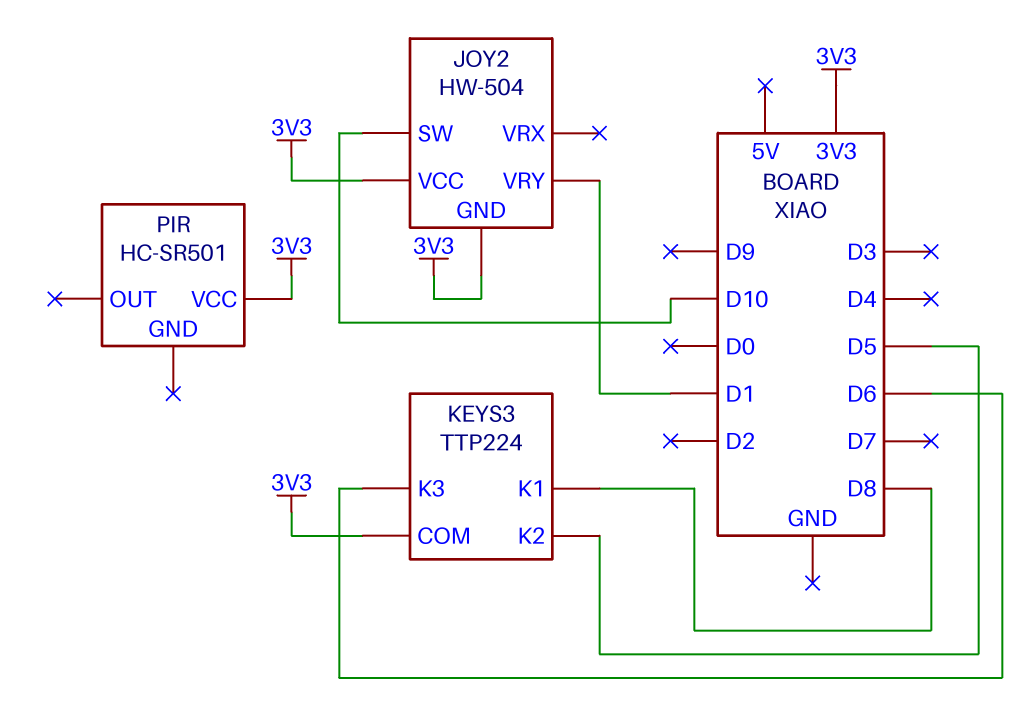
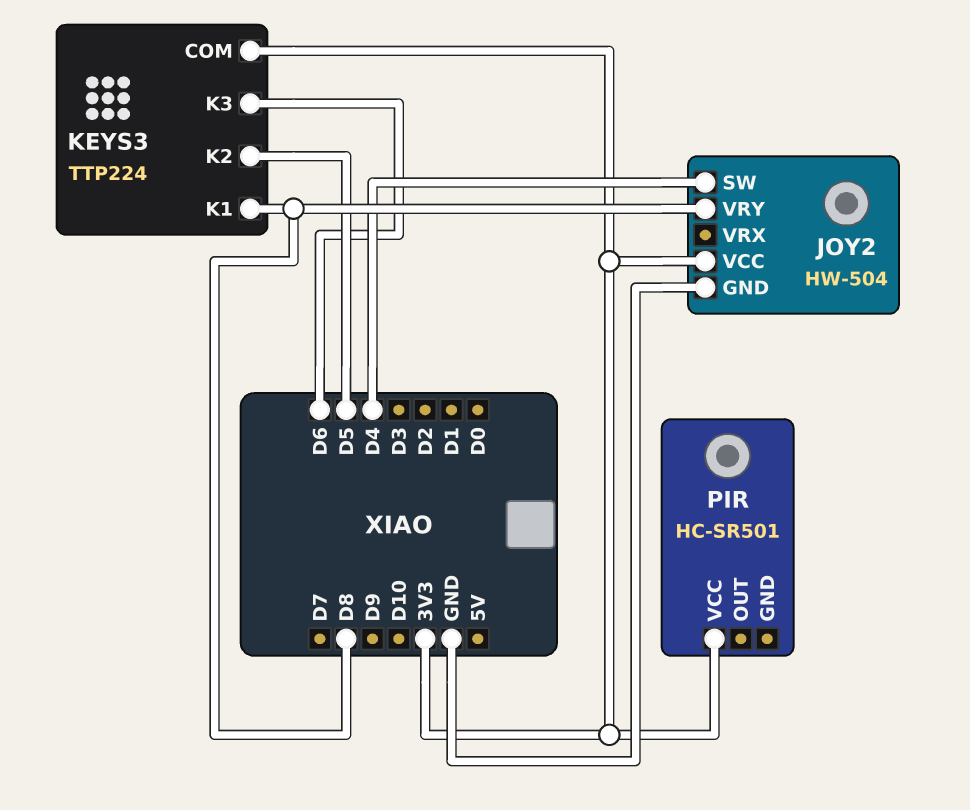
JOY2 pin GND: 3V3 -> GND
JOY2 pin SW: D10 -> D4
JOY2 pin VRY: D1 -> D8

